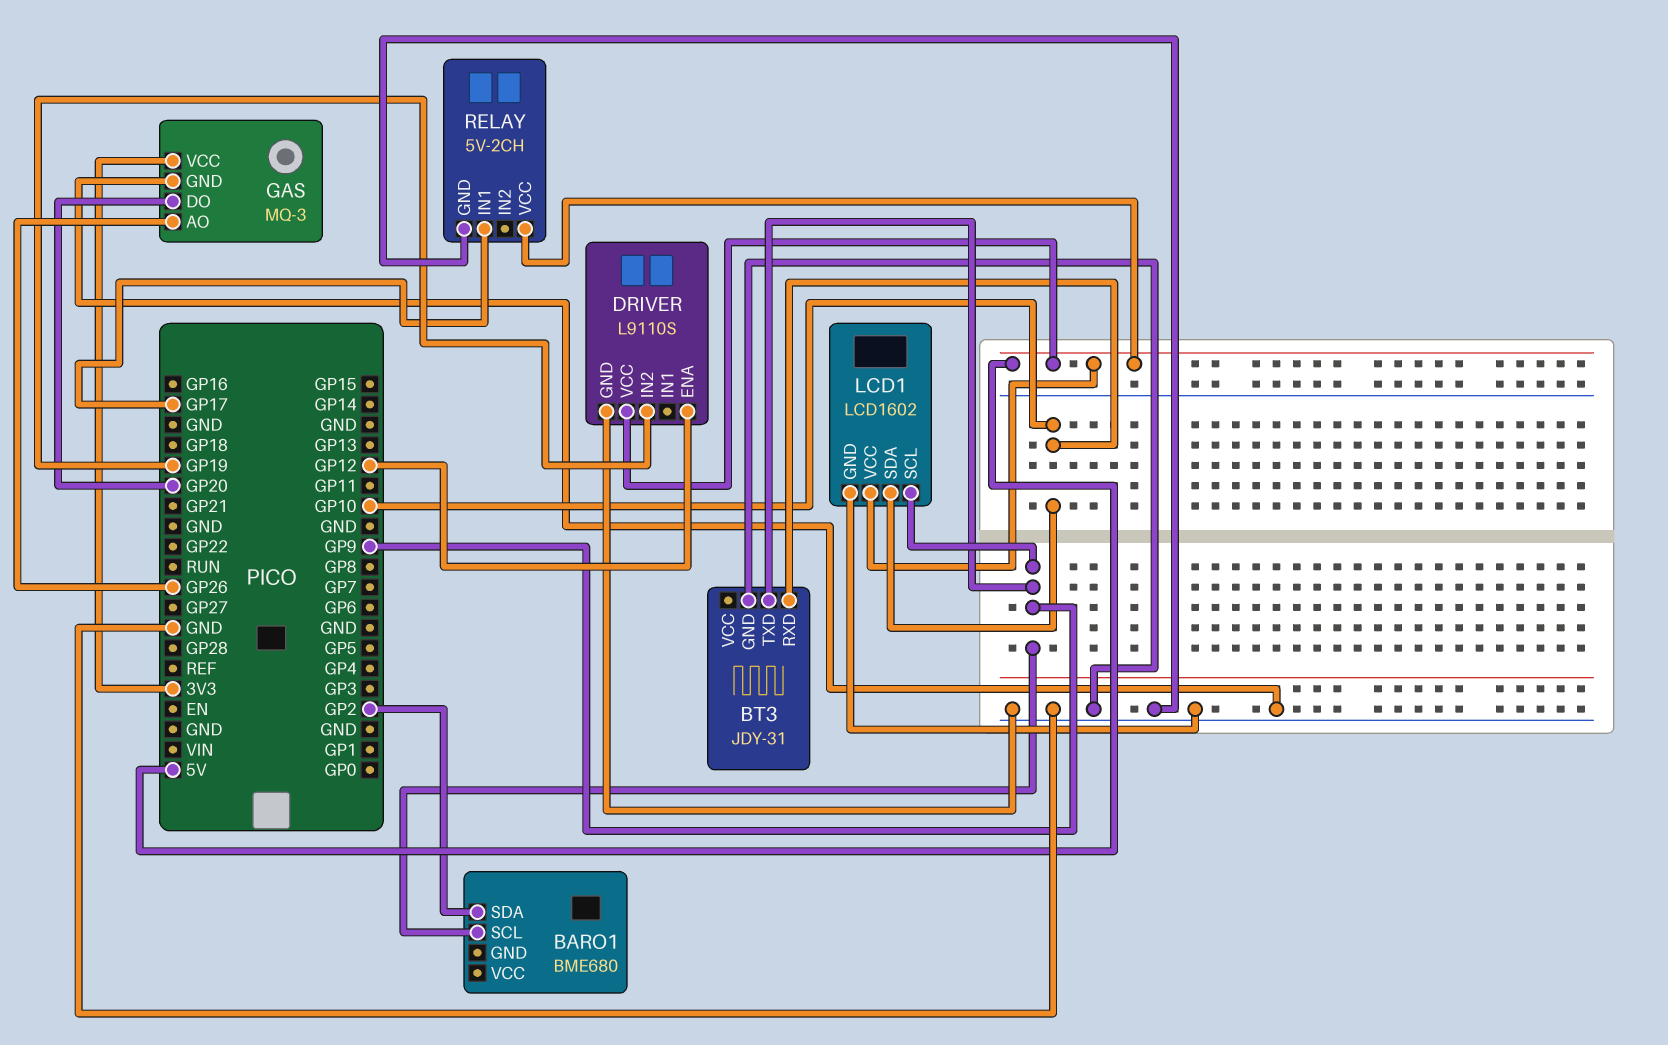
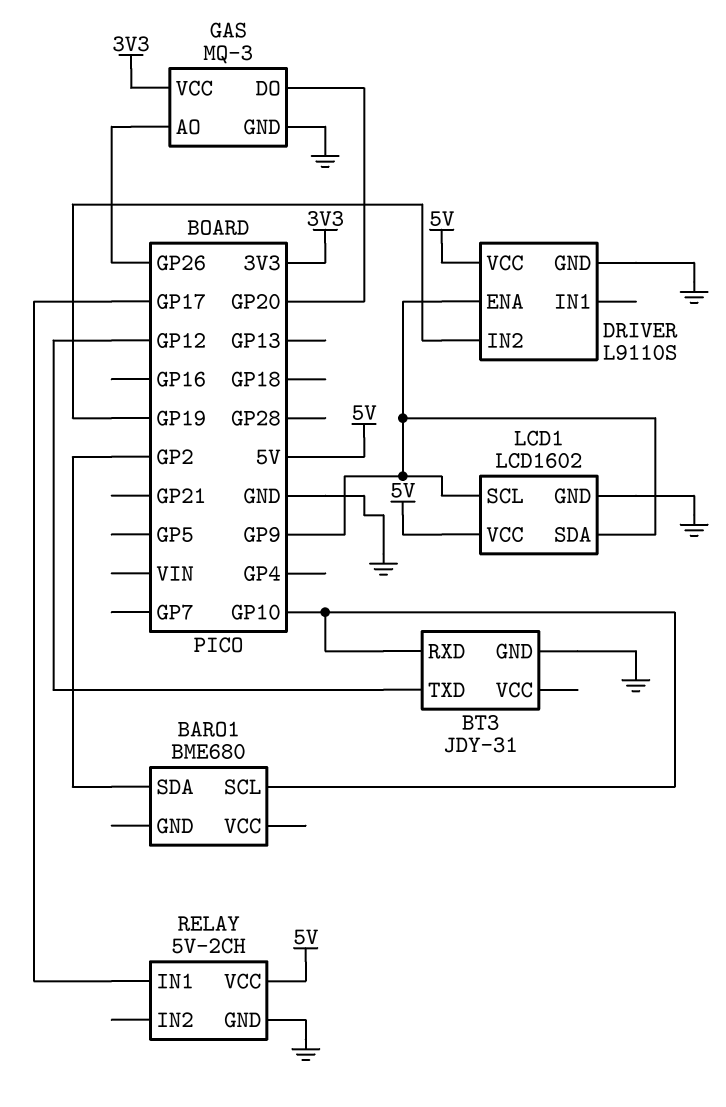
BARO1 pin SCL: GP9 -> GP10
BT3 pin TXD: GP9 -> GP12
DRIVER pin ENA: GP12 -> GP9
LCD1 pin SDA: GP10 -> GP9

